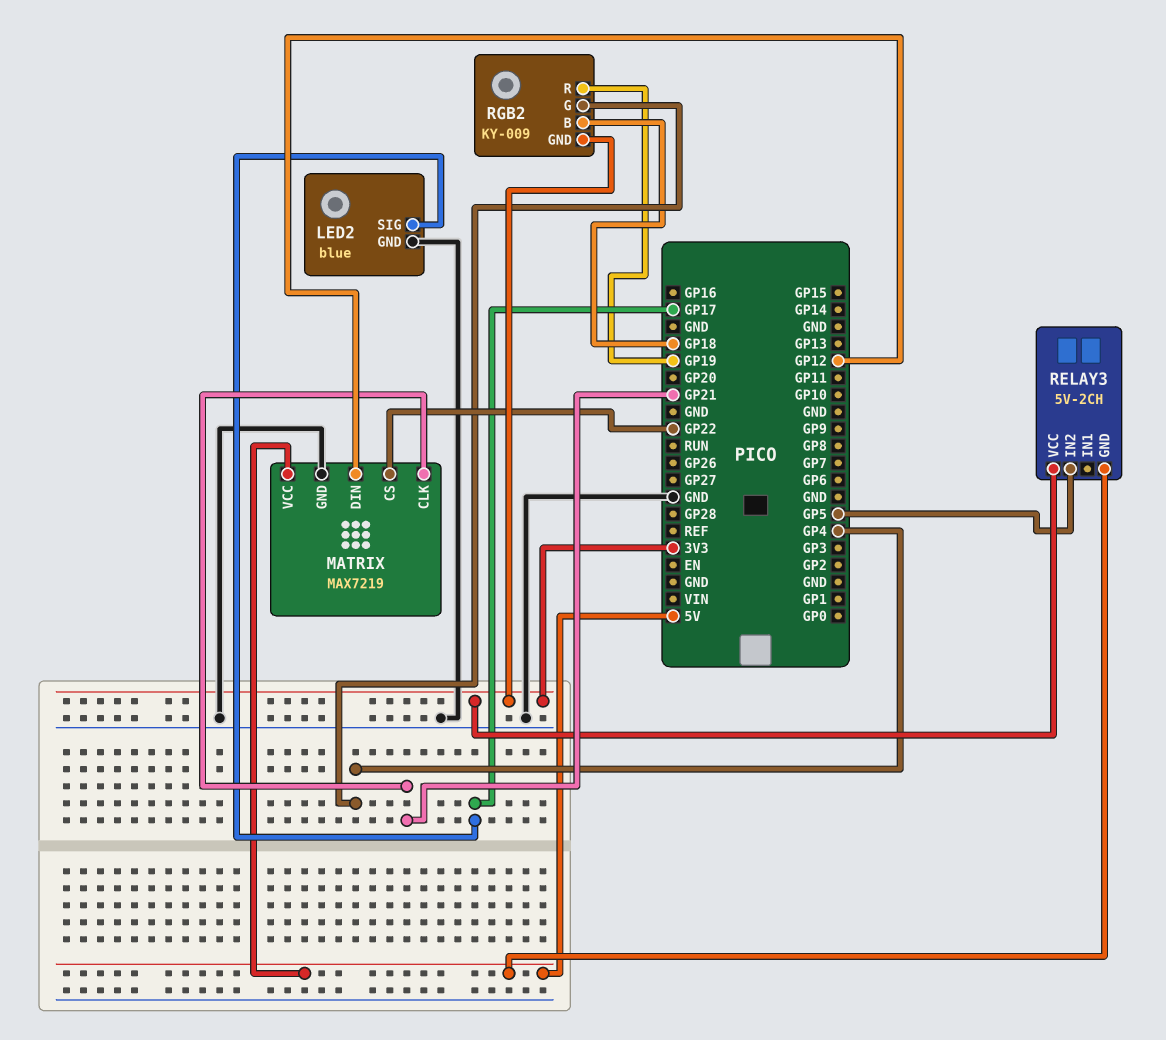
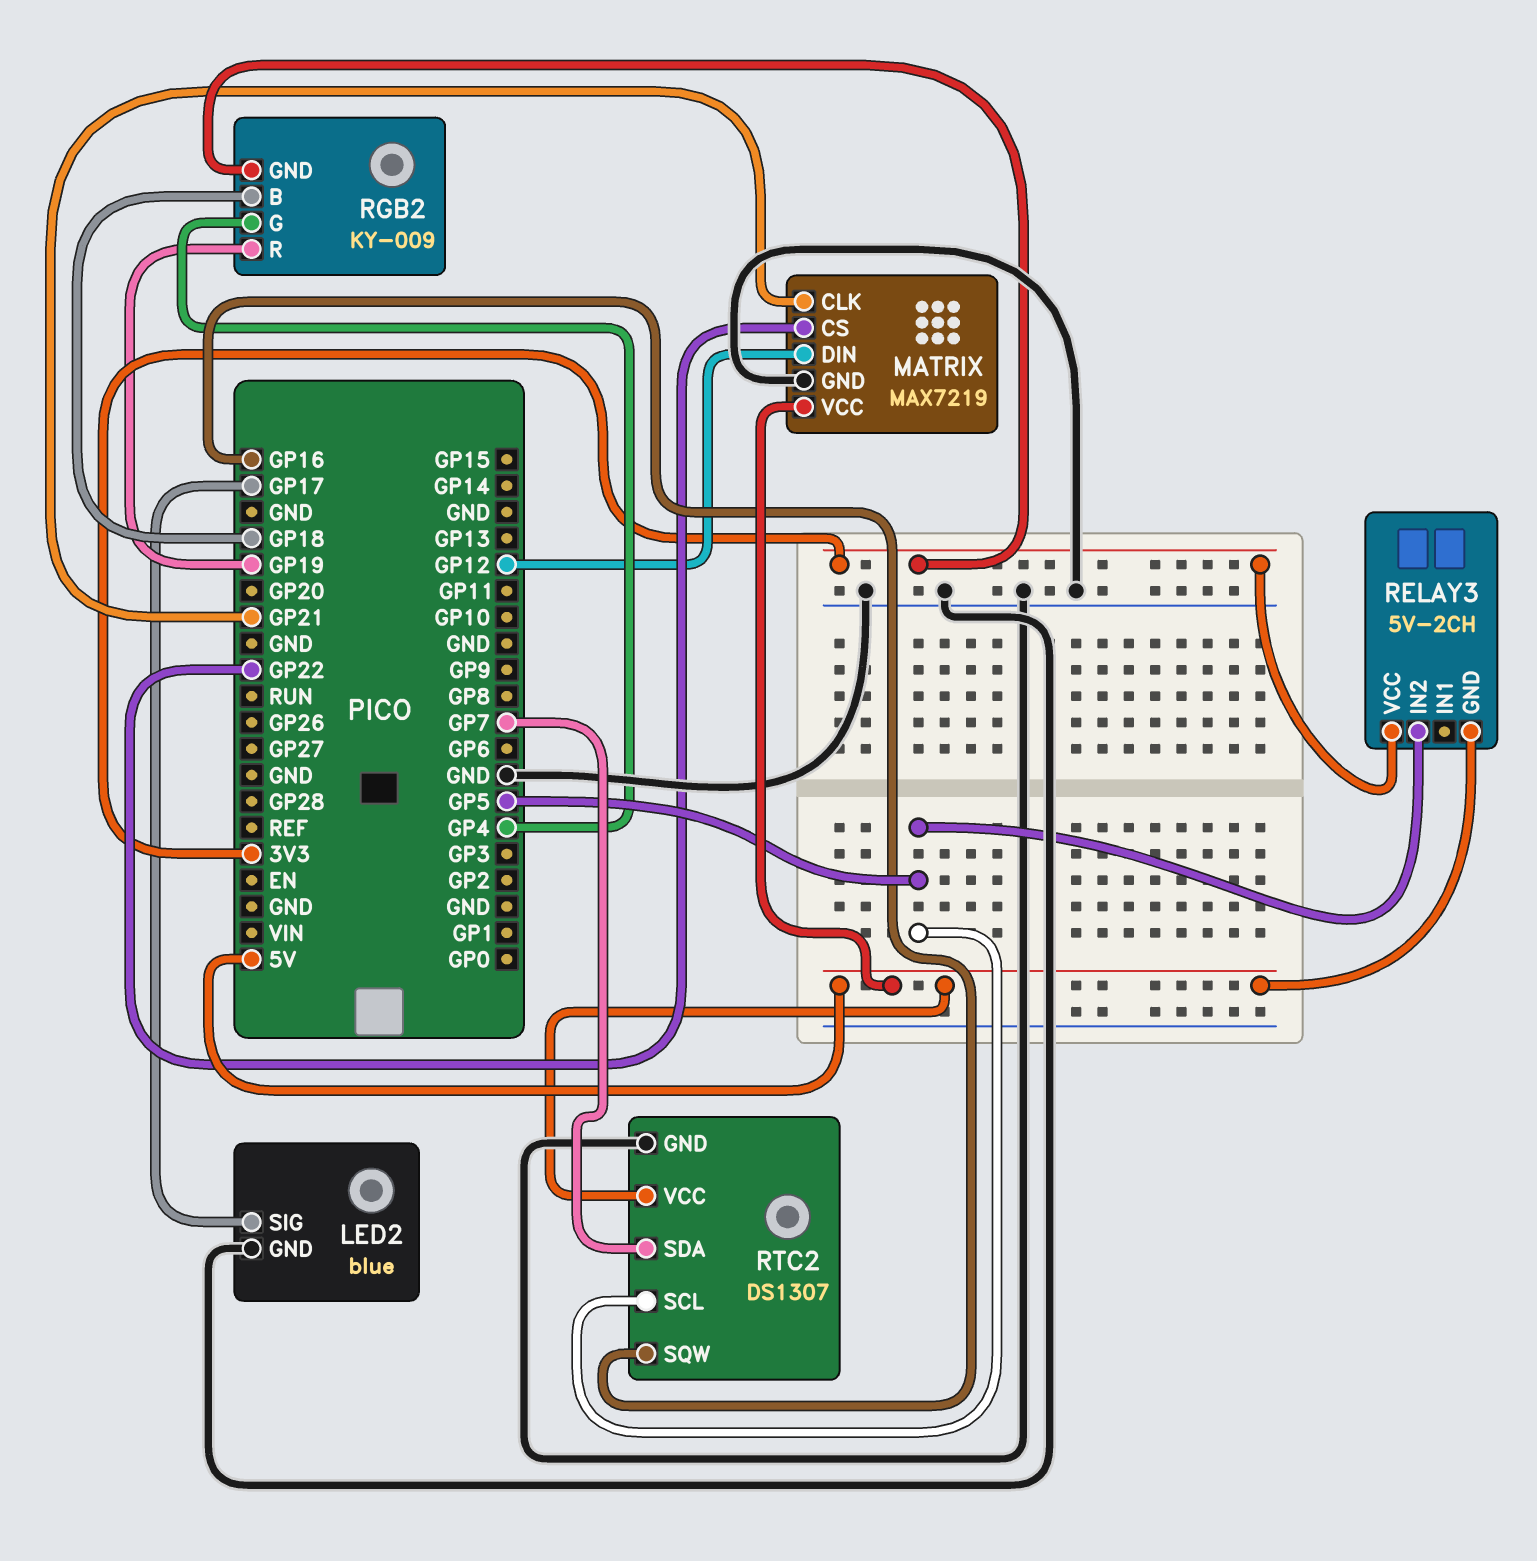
RTC2: none -> DS1307
RTC2 pin GND: none -> GND
RTC2 pin SCL: none -> GP5
RTC2 pin SDA: none -> GP7
RTC2 pin SQW: none -> GP16
RTC2 pin VCC: none -> 5V

